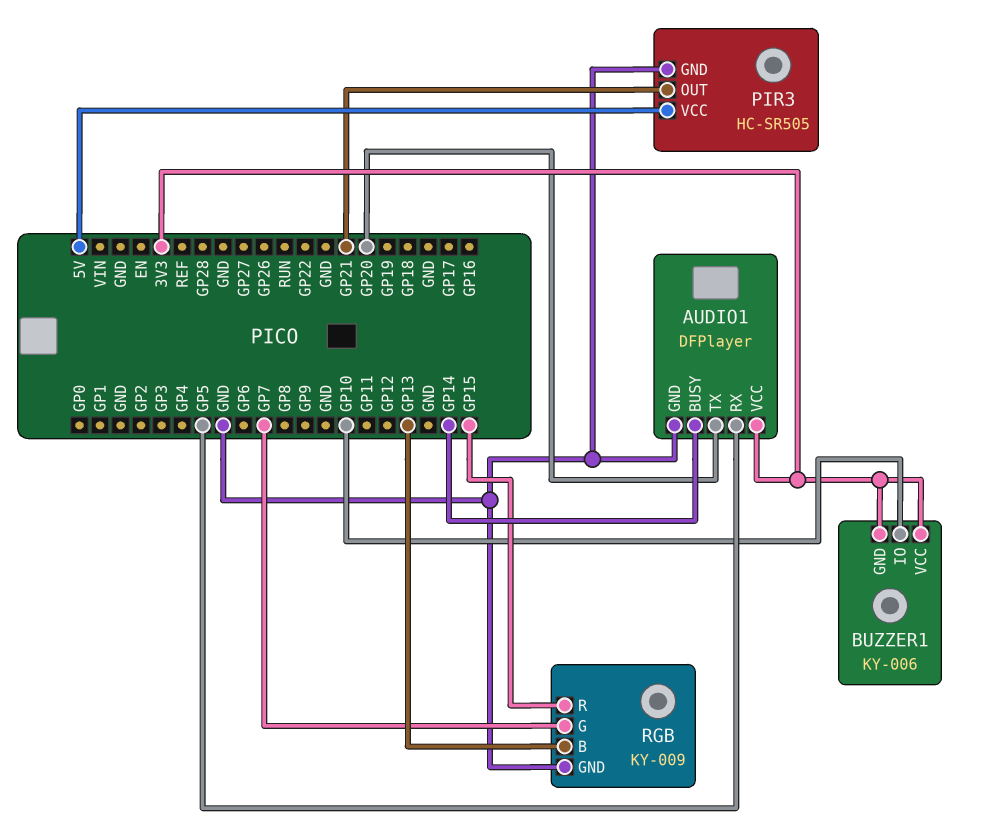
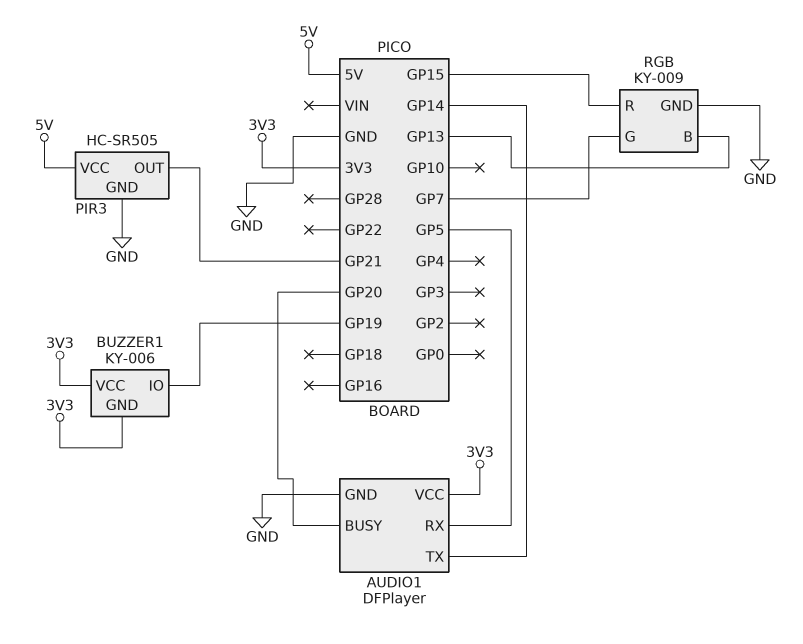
AUDIO1 pin BUSY: GP14 -> GP20
AUDIO1 pin TX: GP20 -> GP14
BUZZER1 pin IO: GP10 -> GP19

